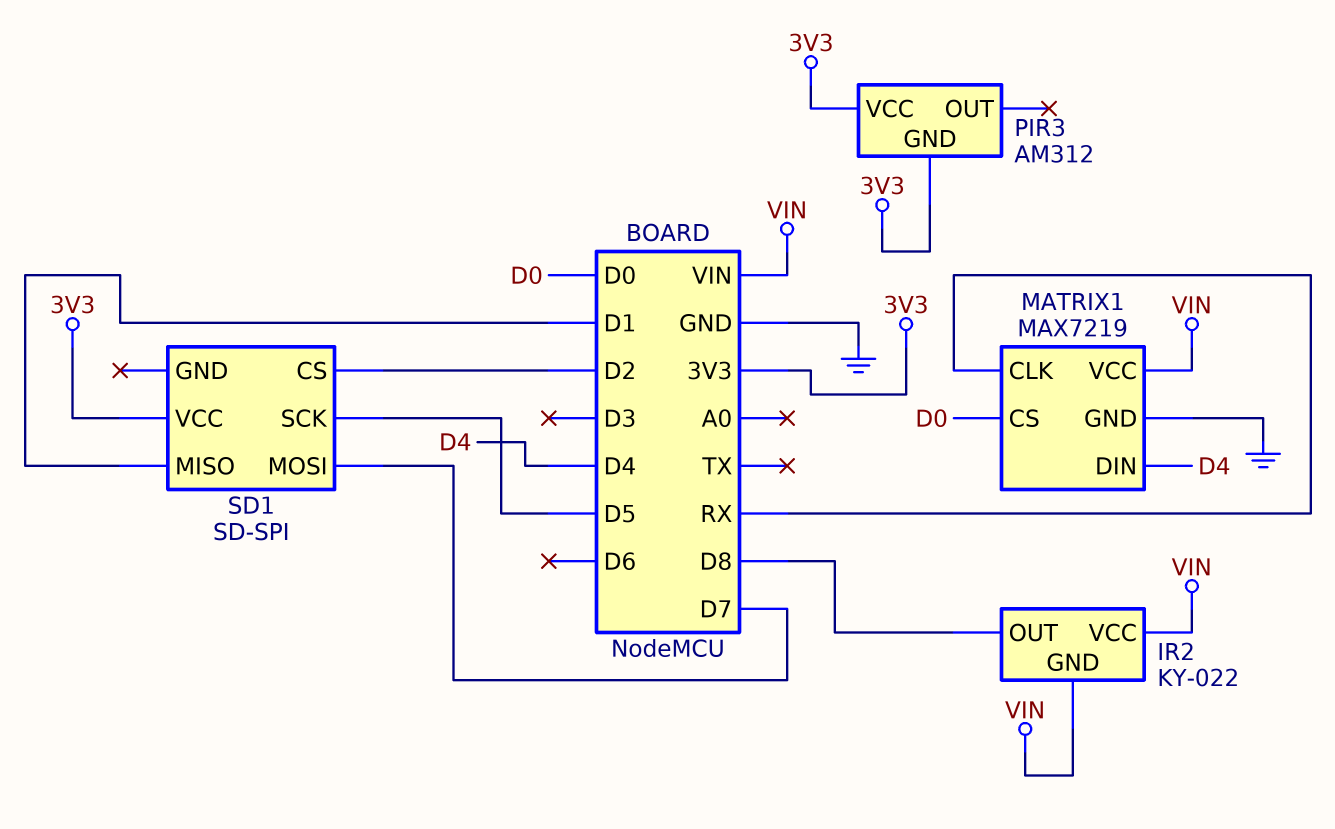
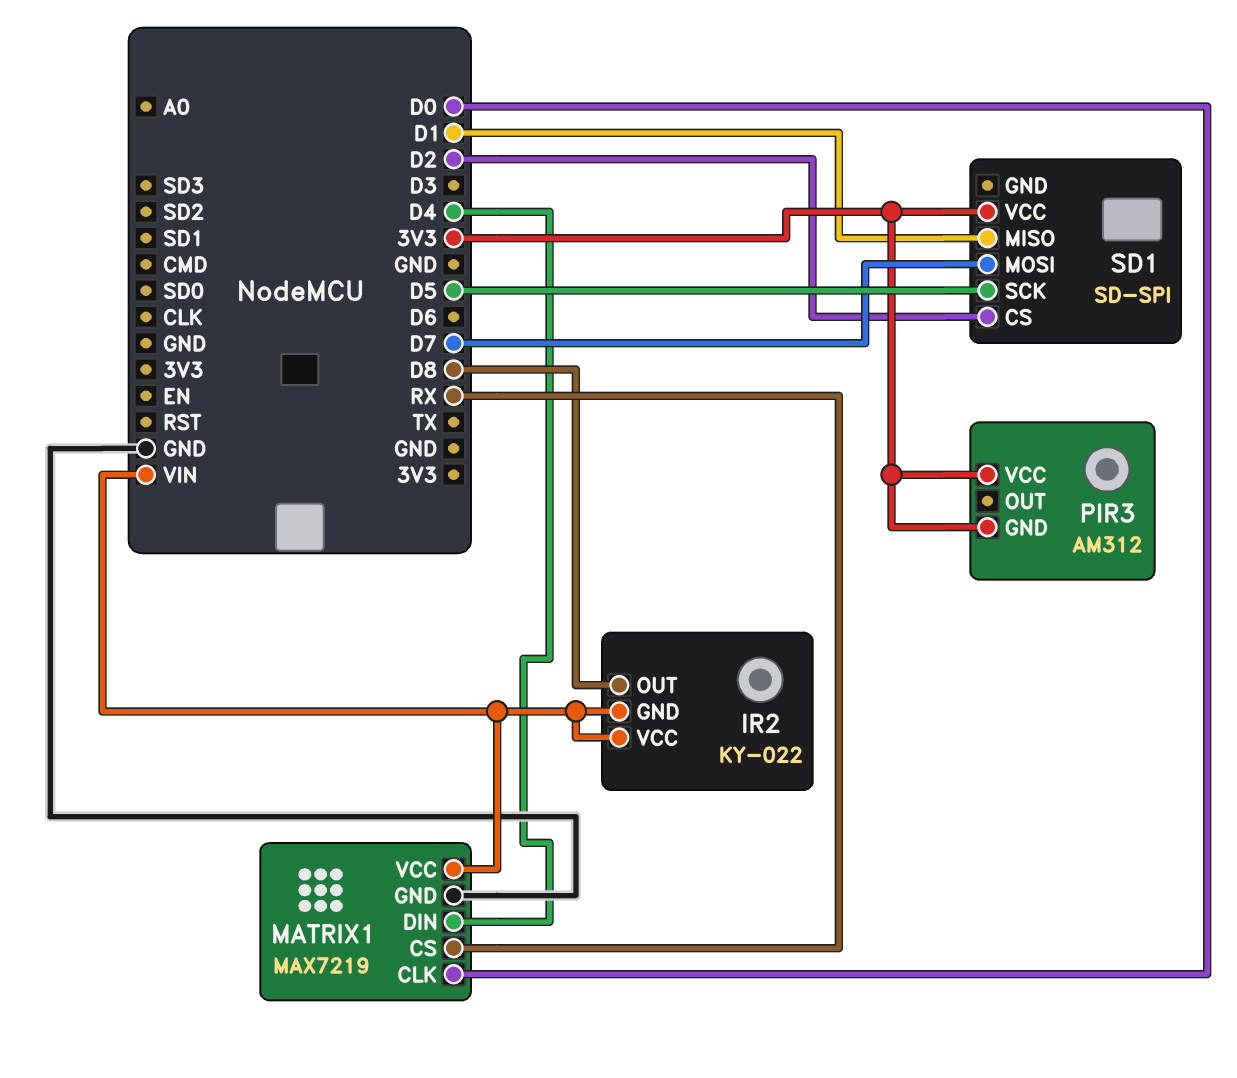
MATRIX1 pin CLK: RX -> D0
MATRIX1 pin CS: D0 -> RX

